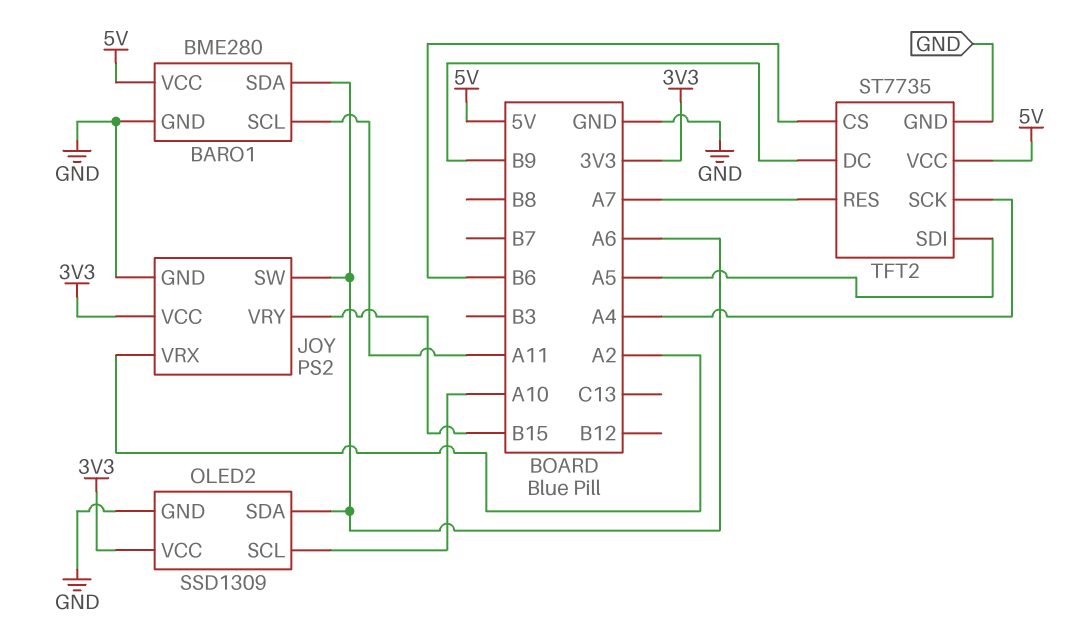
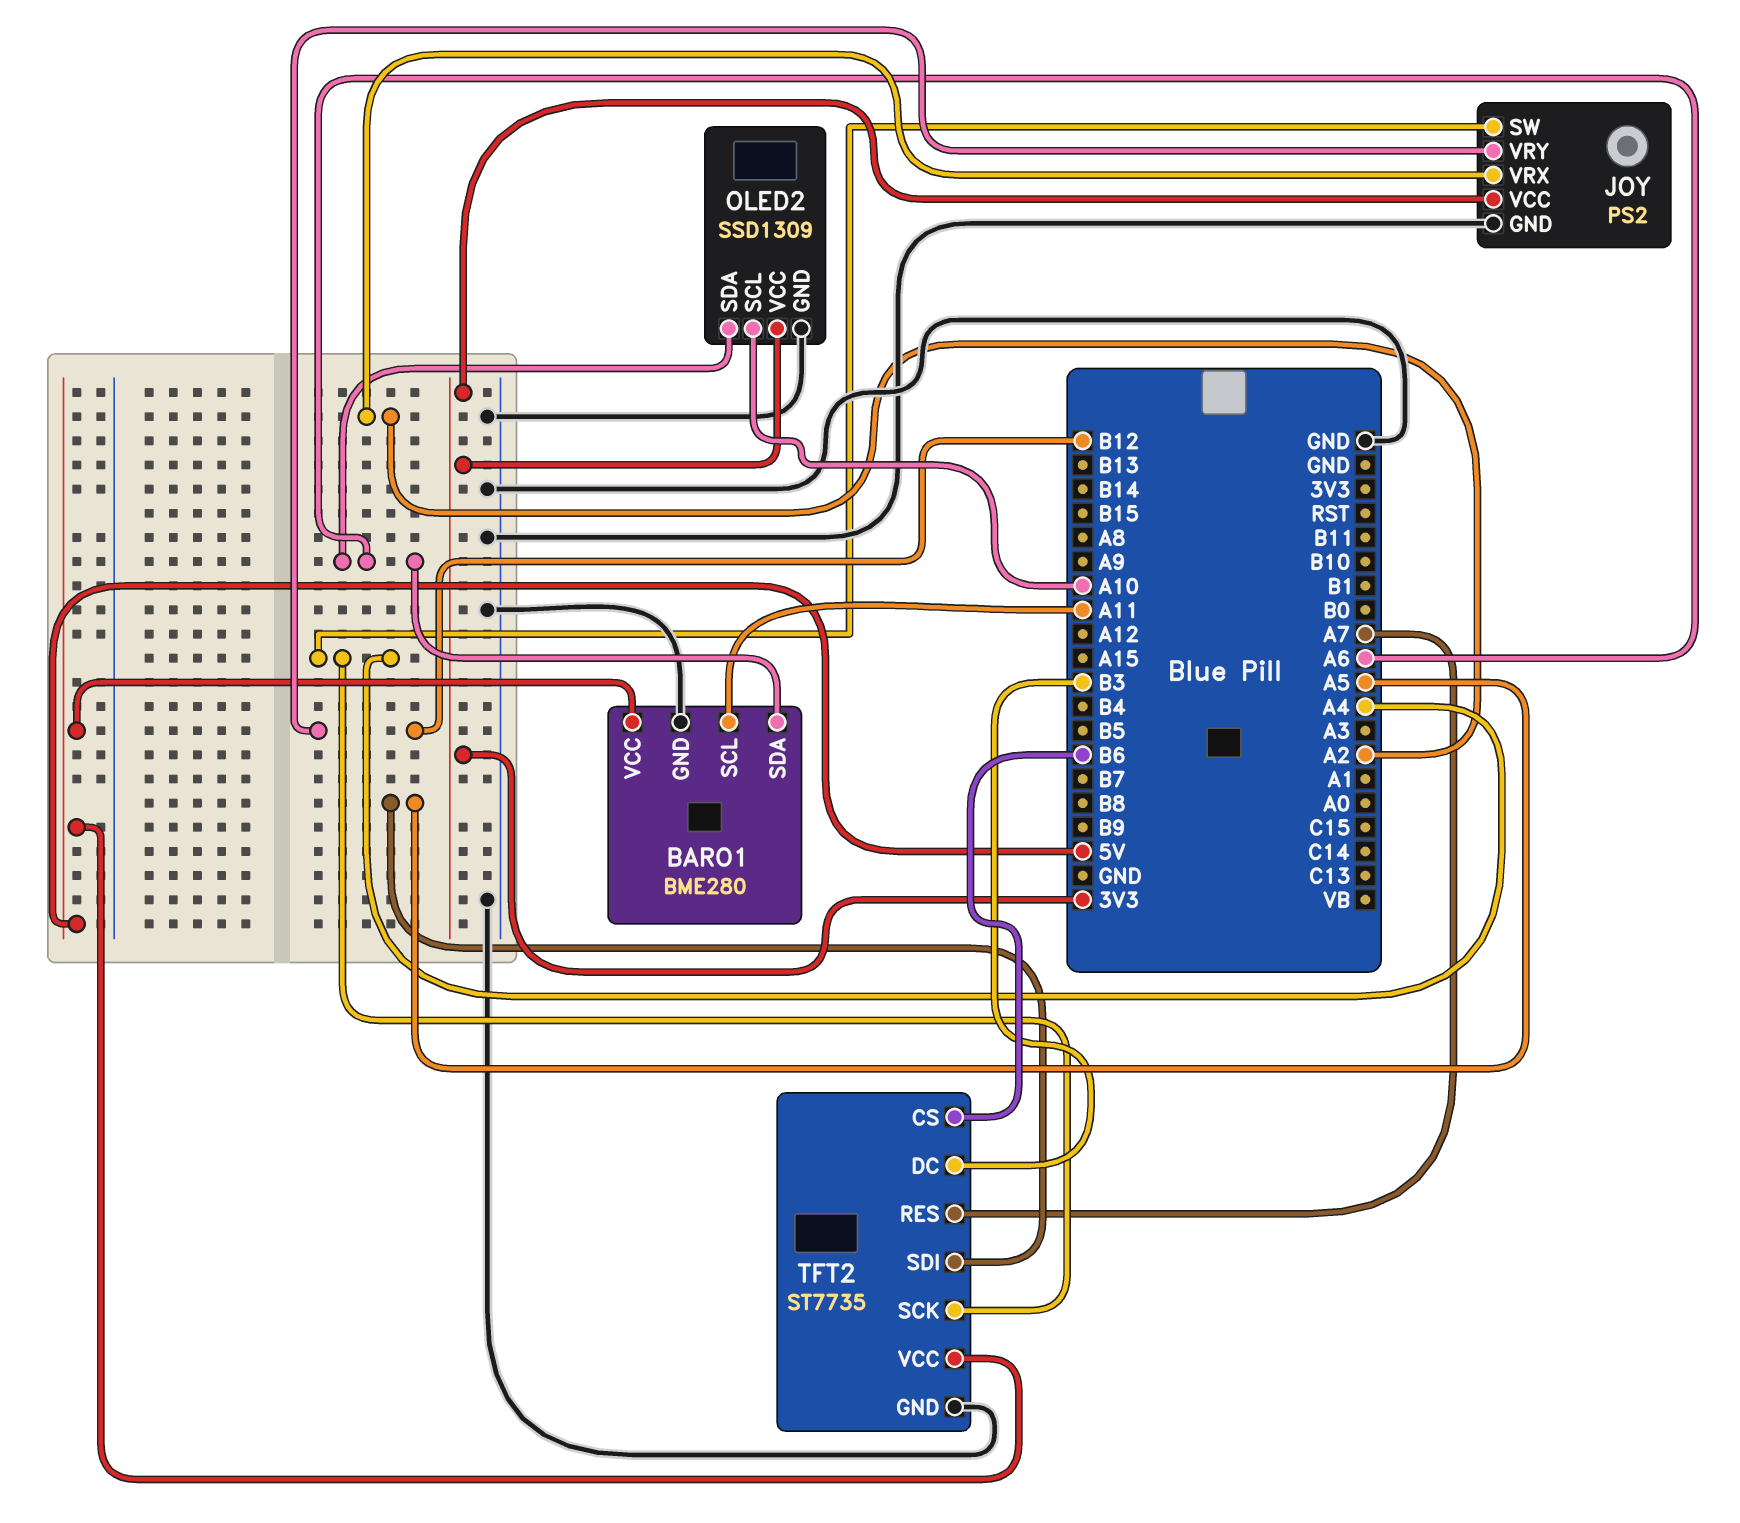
JOY pin SW: A6 -> A4
JOY pin VRY: B15 -> B12
TFT2 pin DC: B9 -> B3

